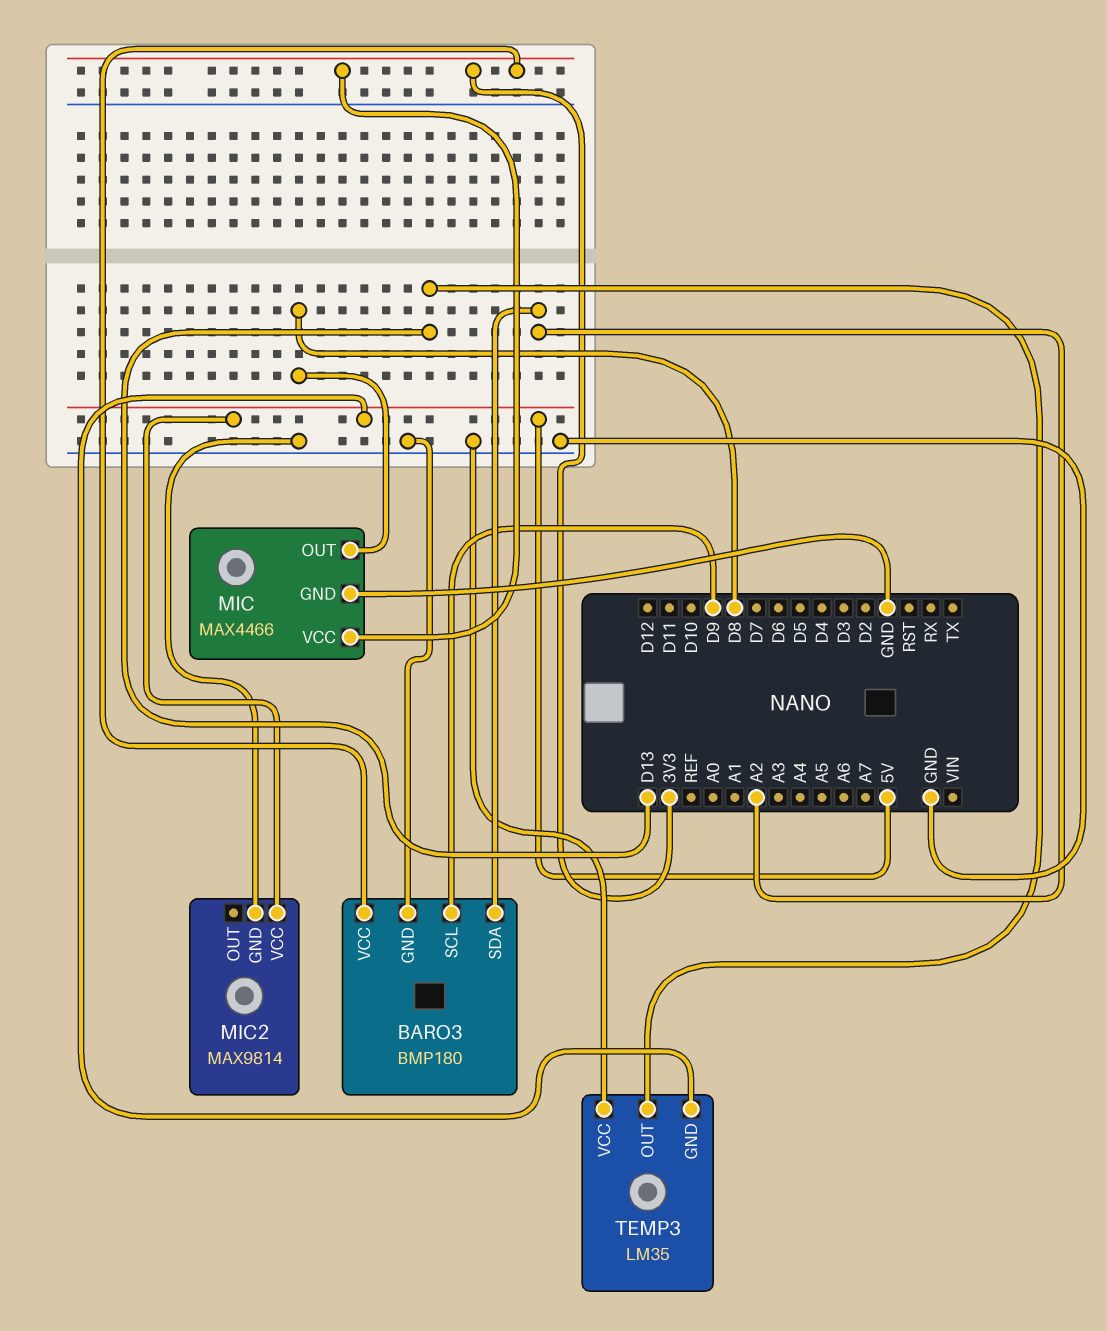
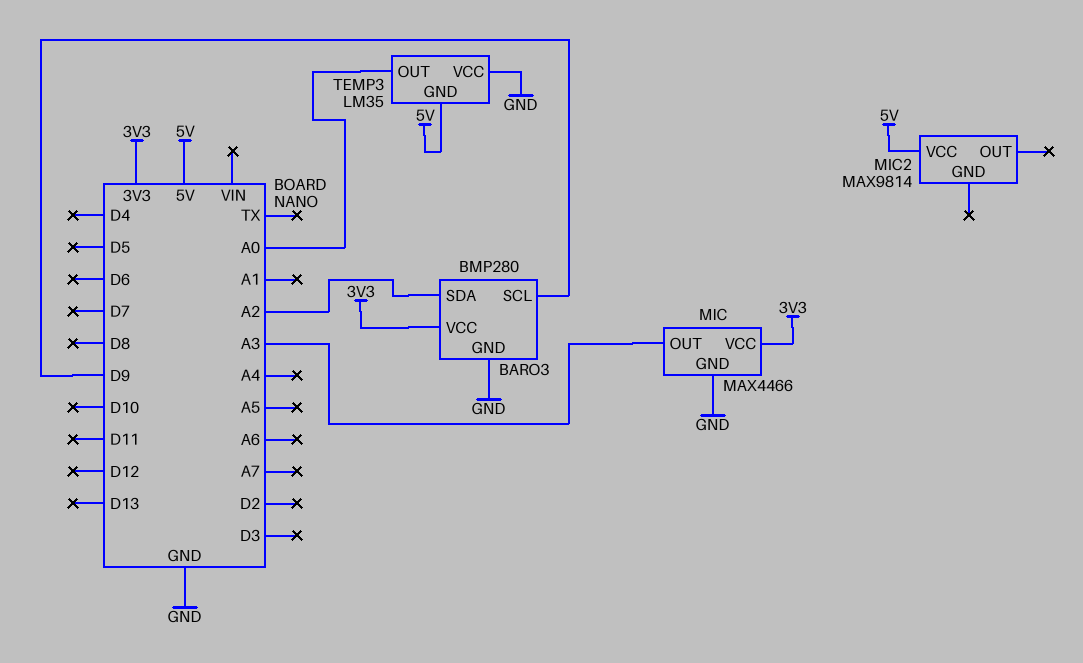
BARO3: BMP180 -> BMP280
MIC pin OUT: D8 -> A3
MIC2 pin GND: GND -> none
TEMP3 pin OUT: D13 -> A0

